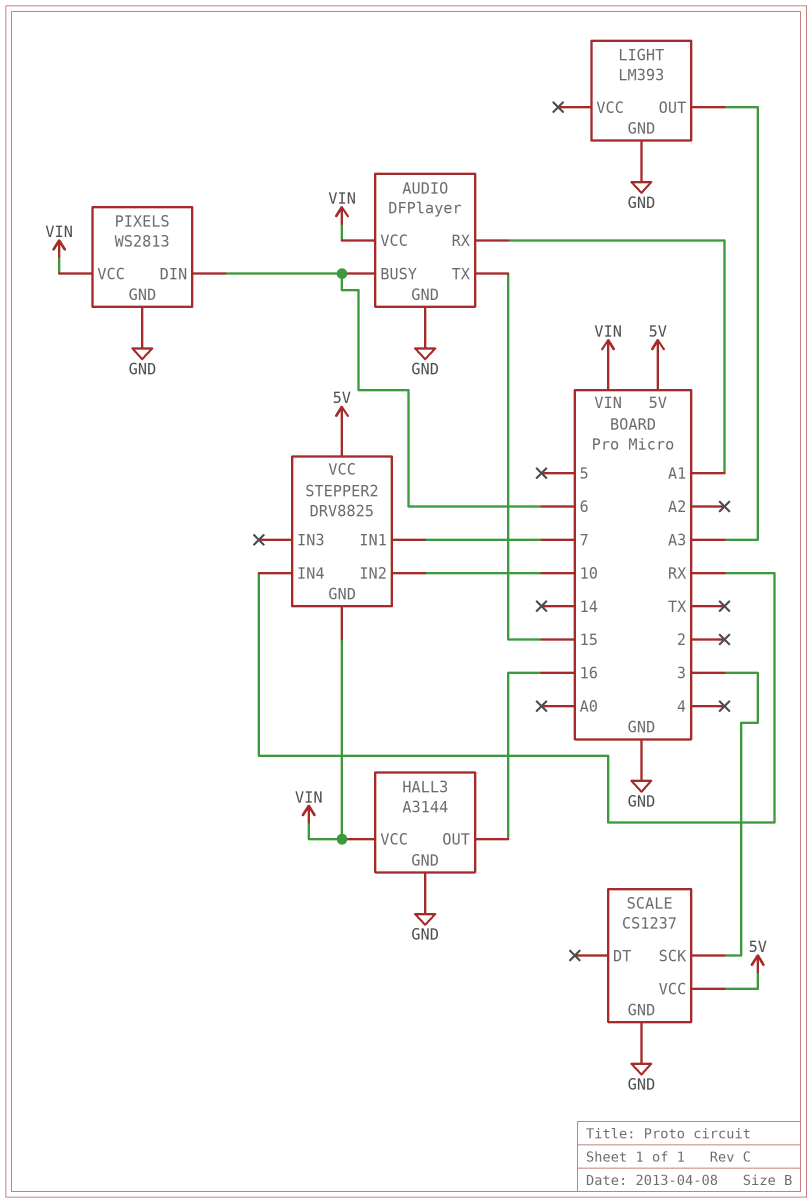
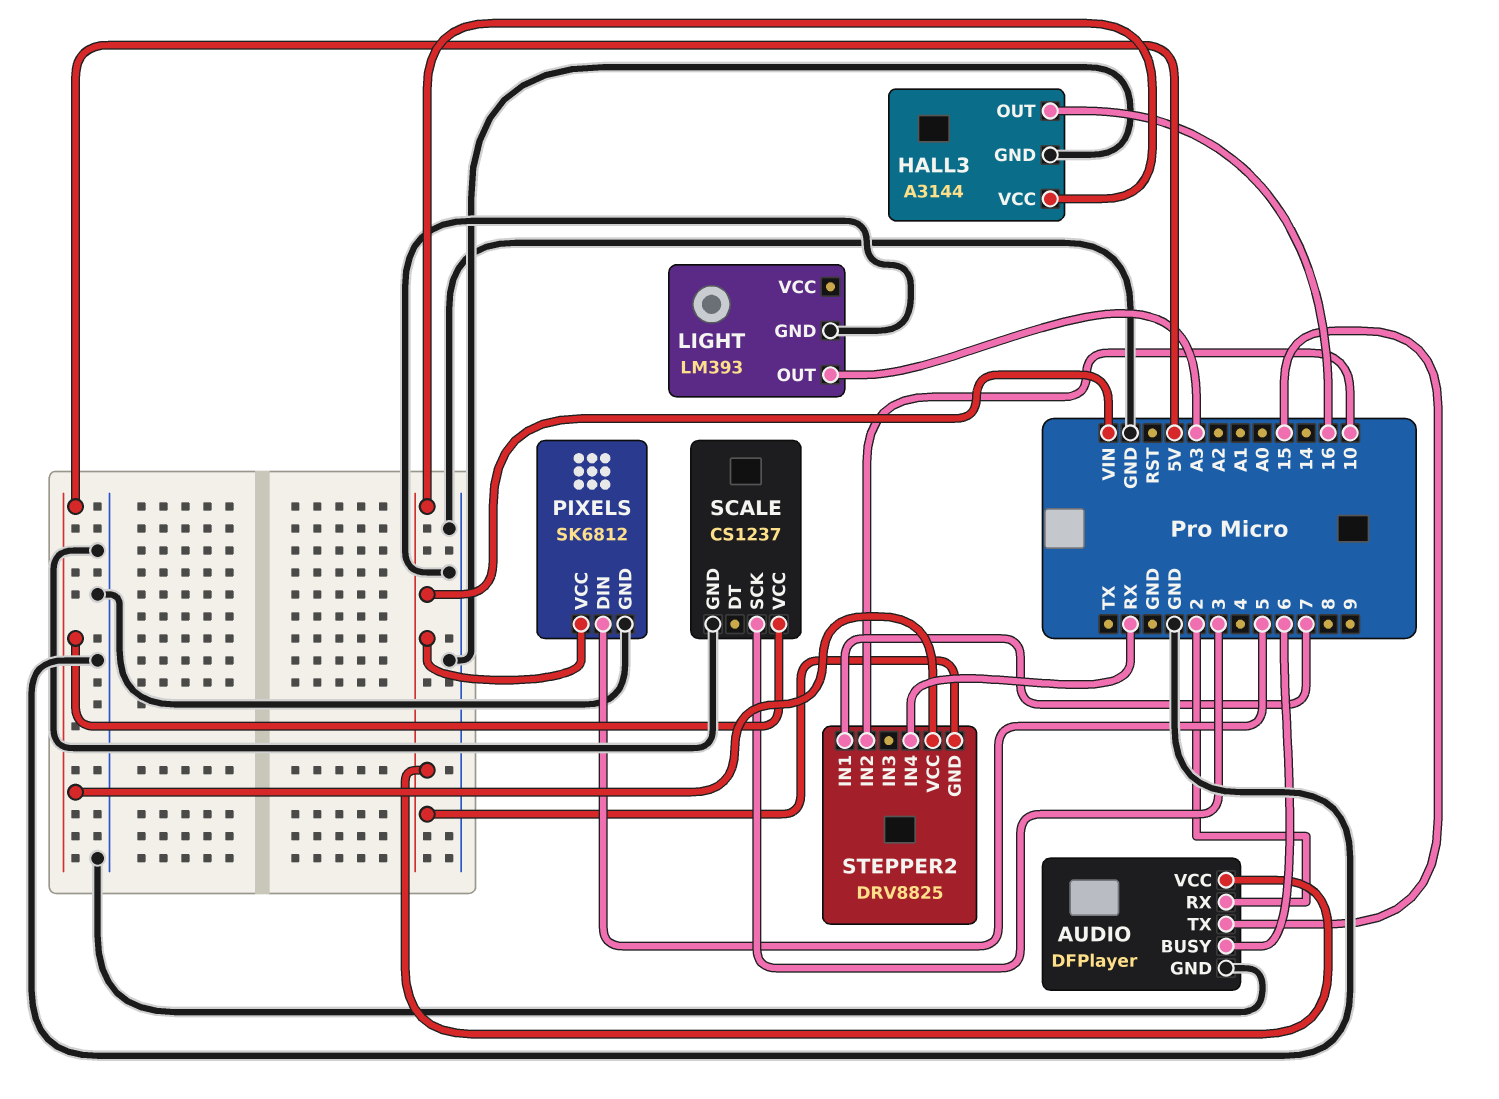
AUDIO pin RX: A1 -> 2
PIXELS: WS2813 -> SK6812
PIXELS pin DIN: 6 -> 5

